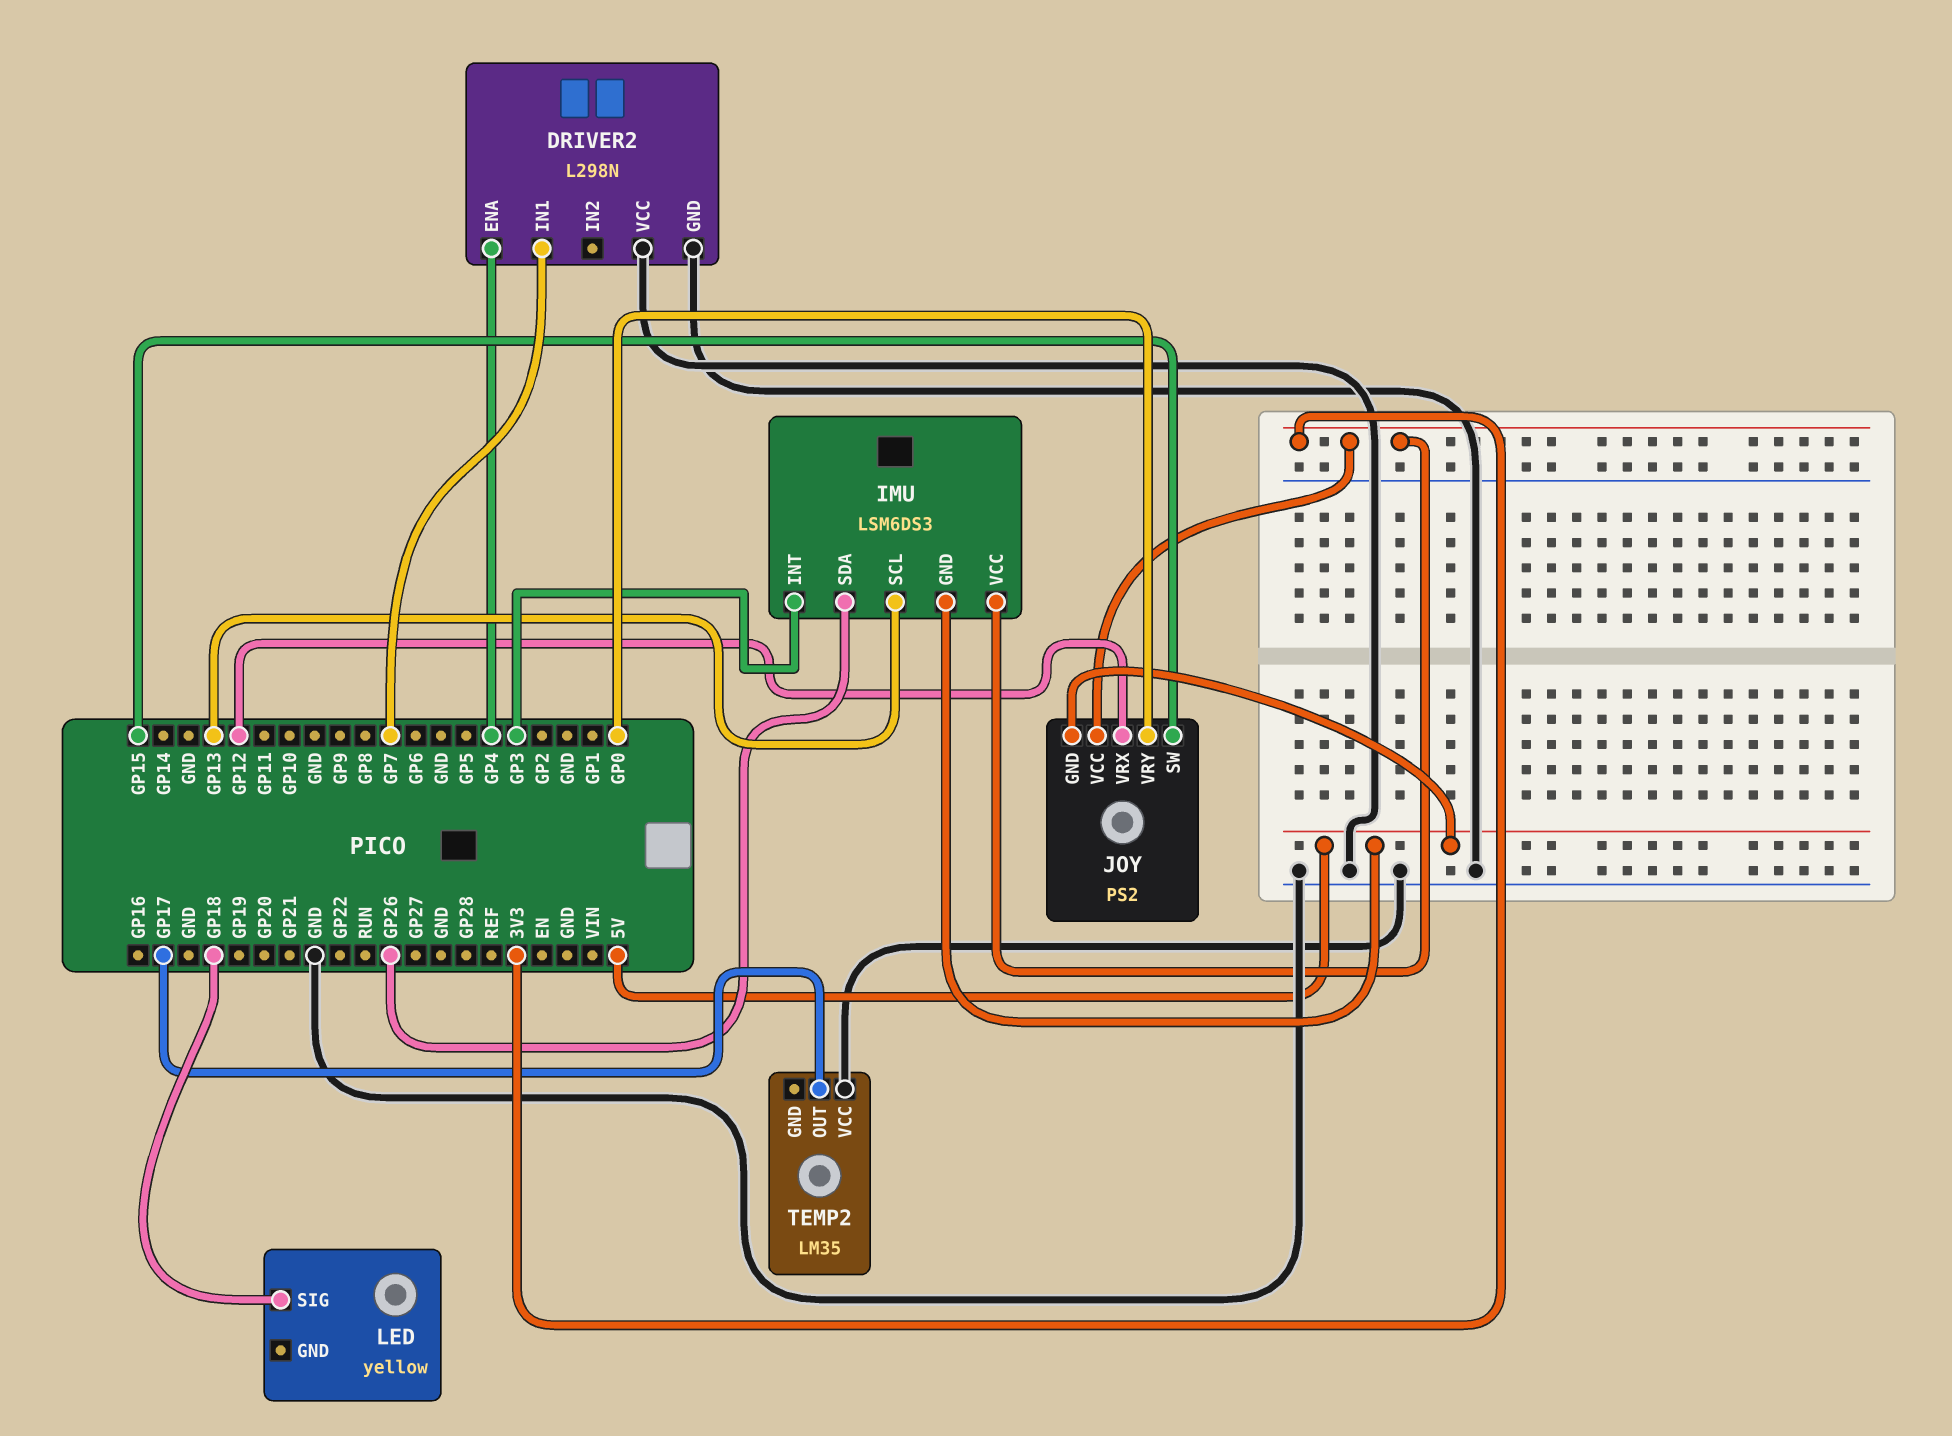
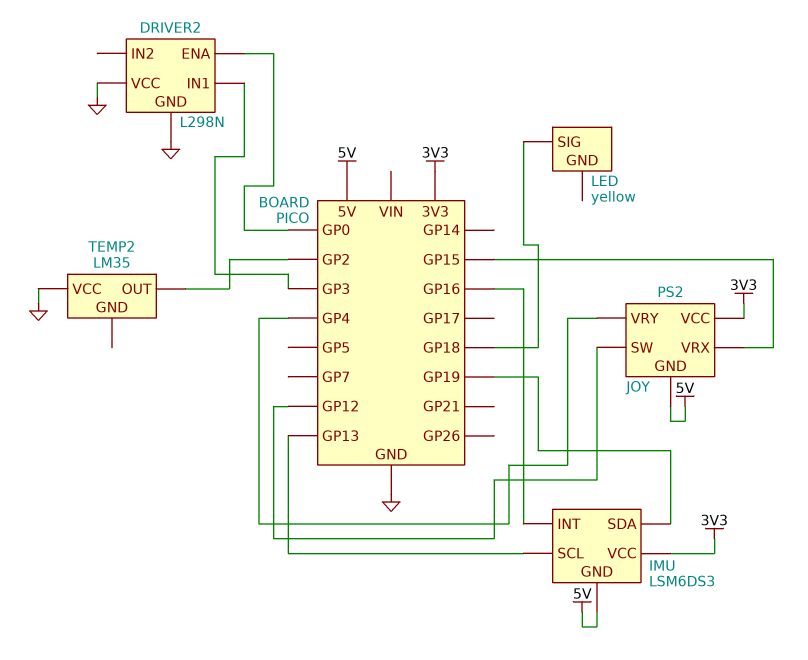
DRIVER2 pin ENA: GP4 -> GP0
DRIVER2 pin IN1: GP7 -> GP3
IMU pin INT: GP3 -> GP16
IMU pin SDA: GP26 -> GP19
JOY pin SW: GP15 -> GP12
JOY pin VRX: GP12 -> GP15
JOY pin VRY: GP0 -> GP4
TEMP2 pin OUT: GP17 -> GP2

